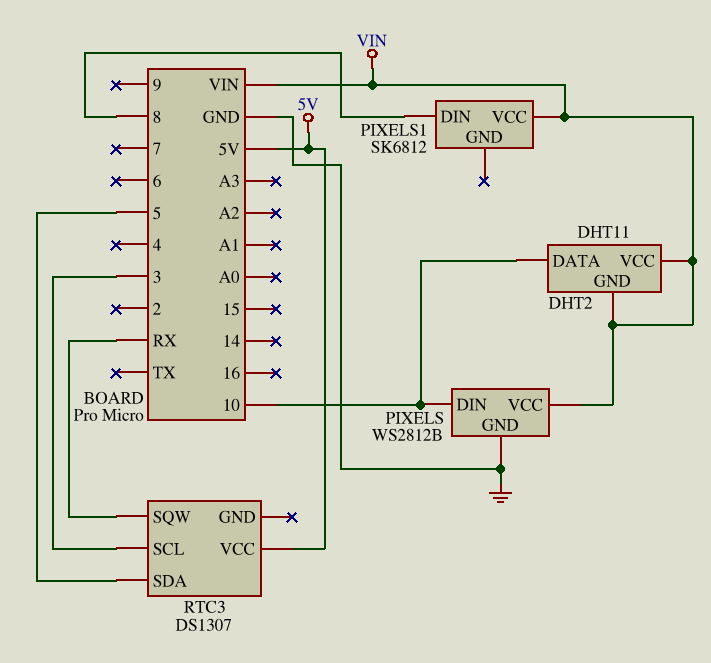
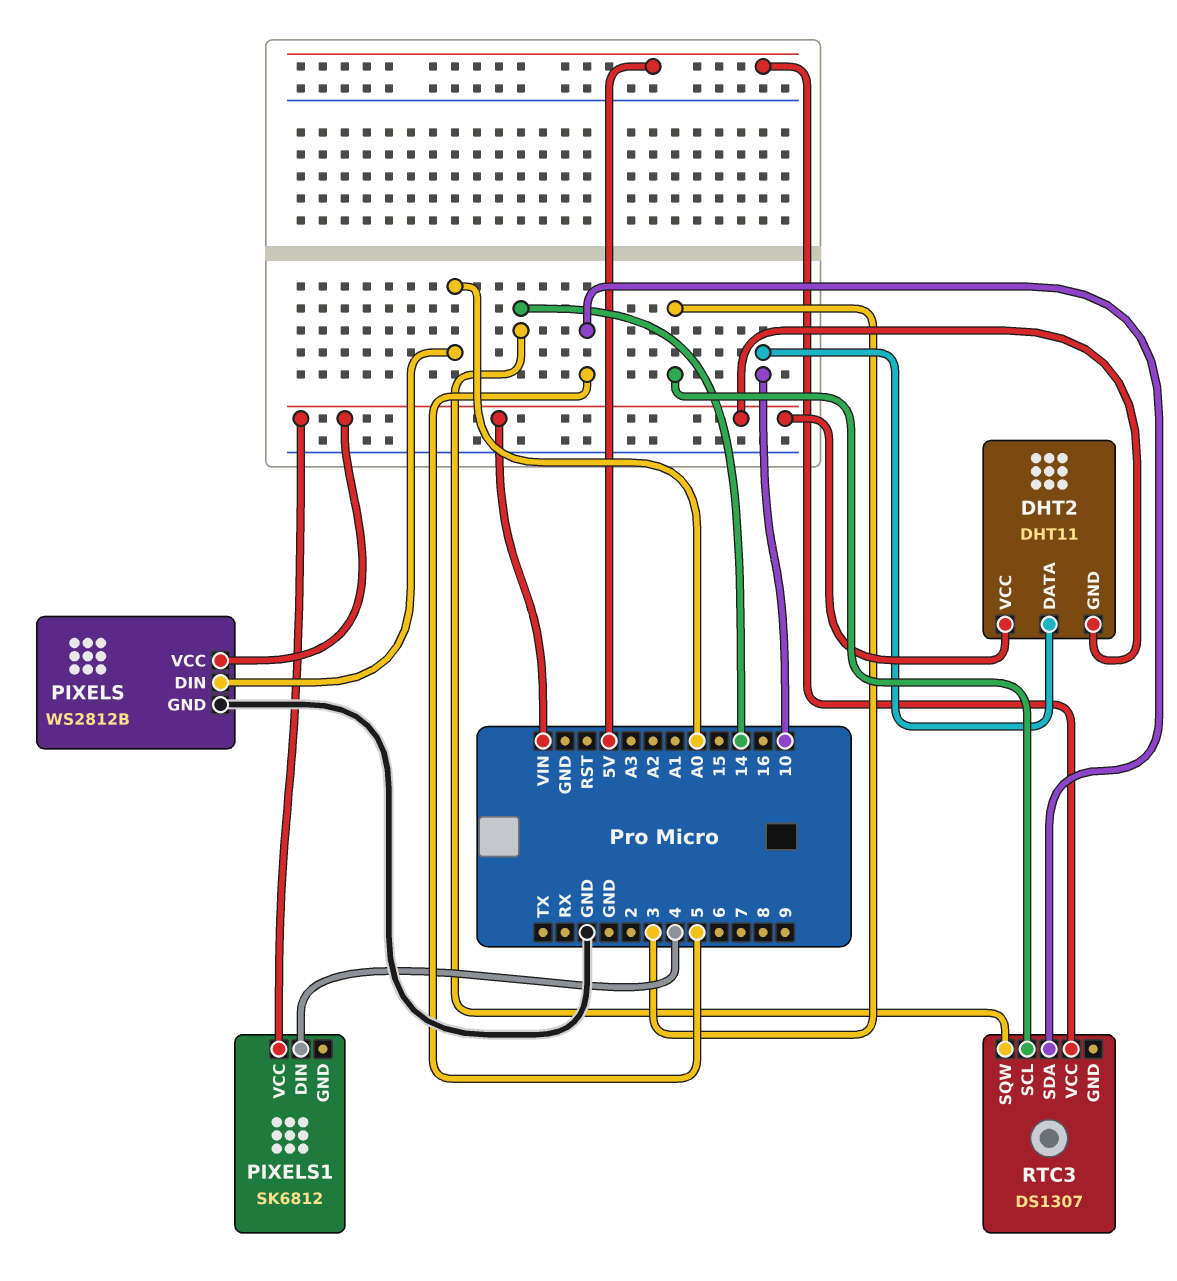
PIXELS pin DIN: 10 -> A0
PIXELS1 pin DIN: 8 -> 4
RTC3 pin SQW: RX -> 14

